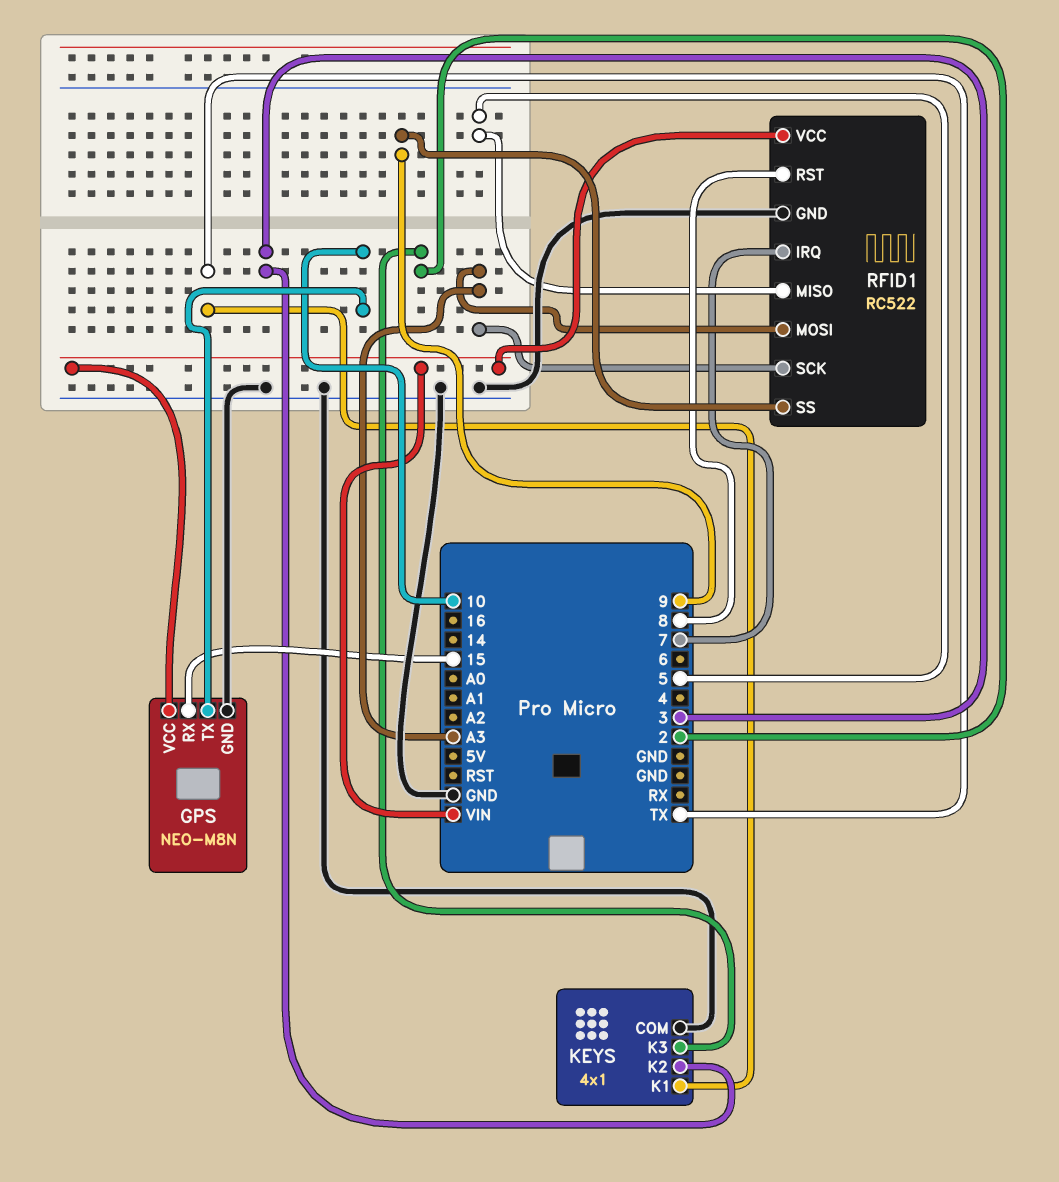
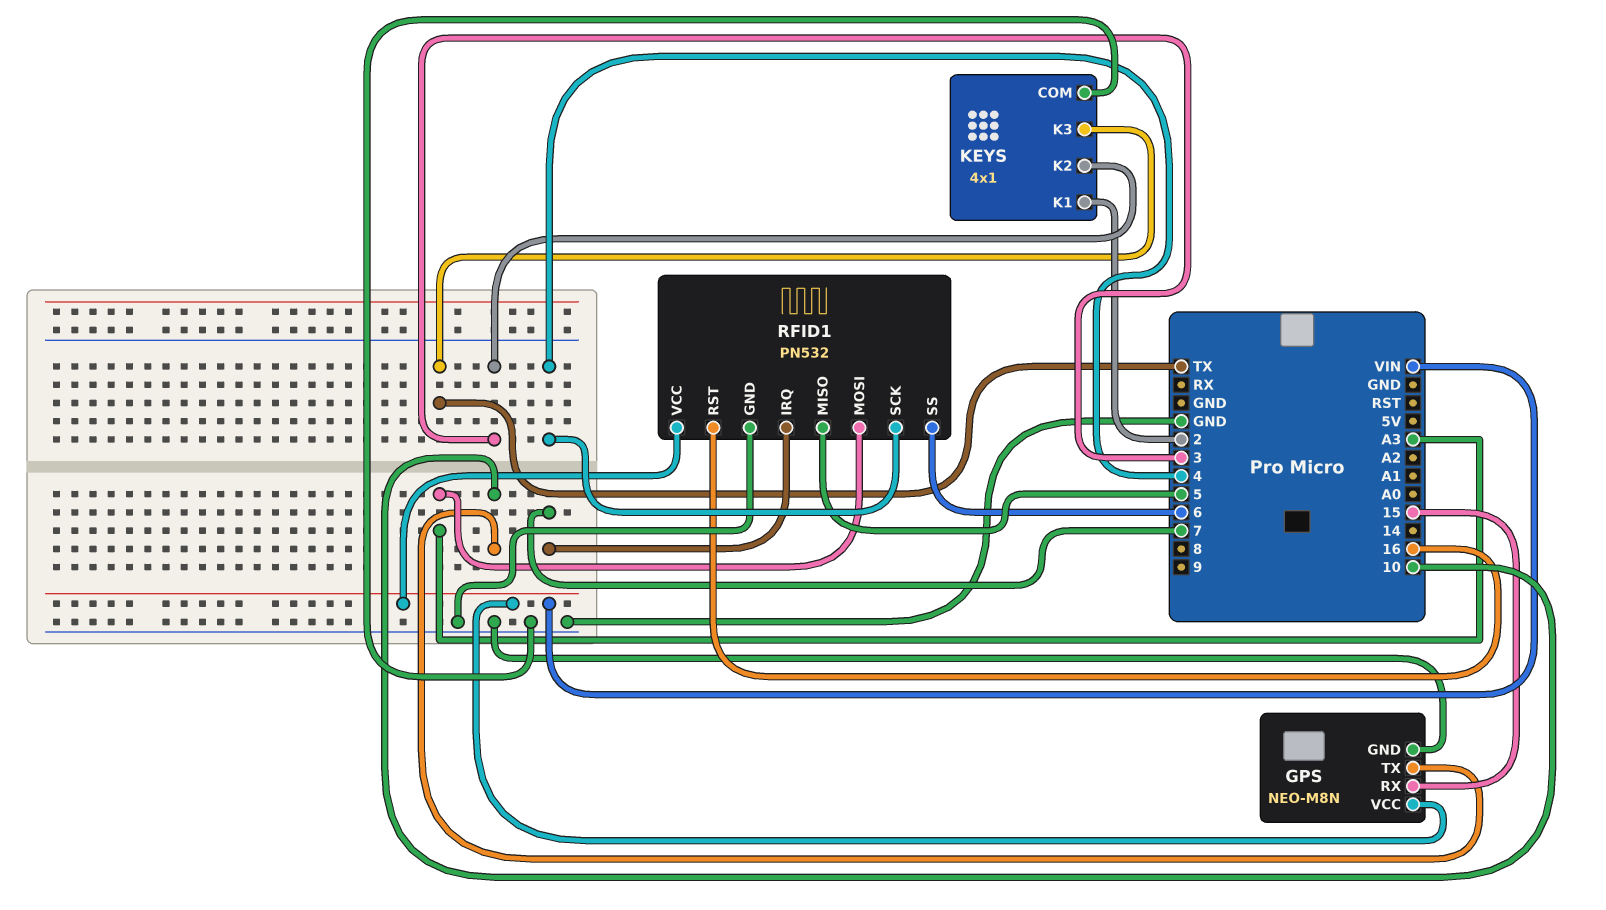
KEYS pin K1: TX -> 2
KEYS pin K3: 2 -> TX
RFID1: RC522 -> PN532
RFID1 pin RST: 8 -> 16
RFID1 pin SCK: A3 -> 4
RFID1 pin SS: 9 -> 6

